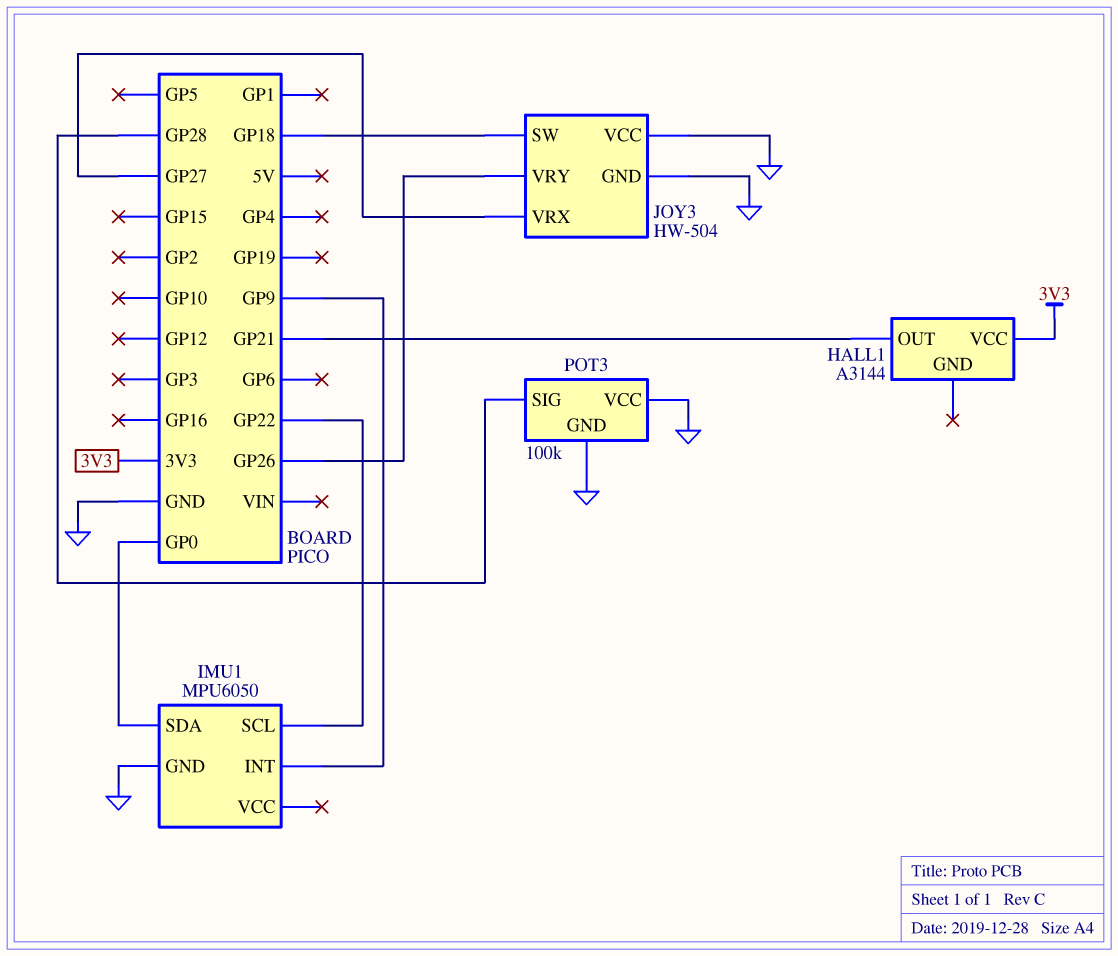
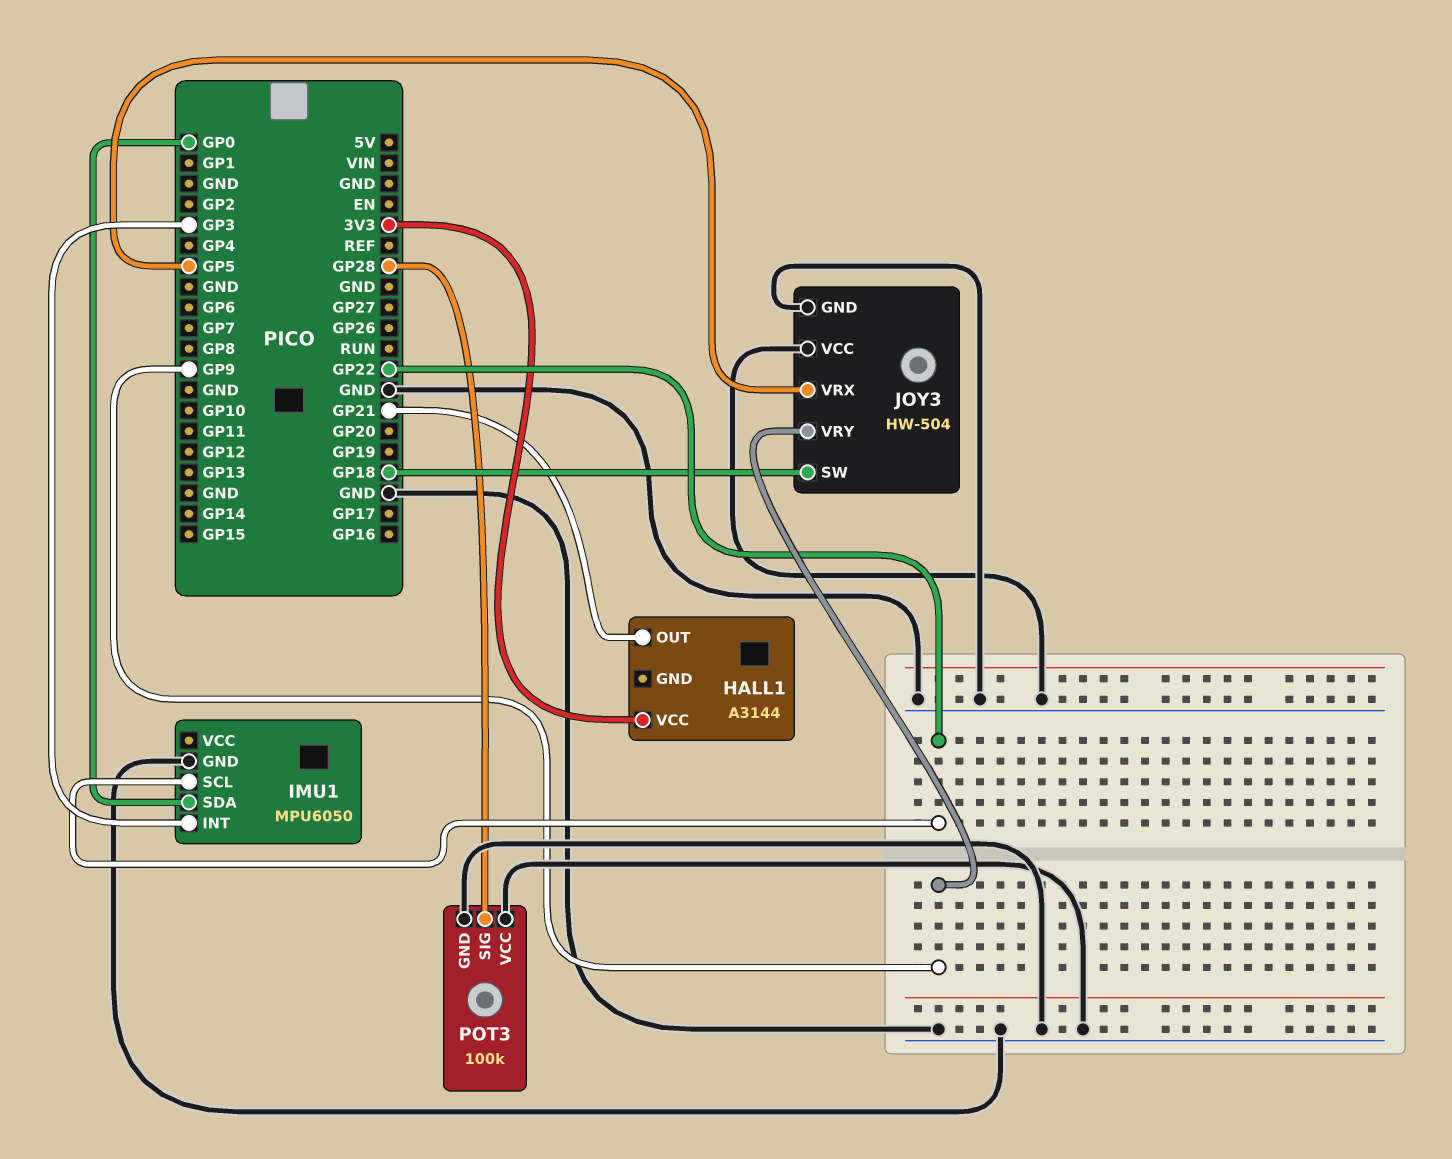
IMU1 pin INT: GP9 -> GP3
JOY3 pin VRX: GP27 -> GP5
JOY3 pin VRY: GP26 -> GP9

